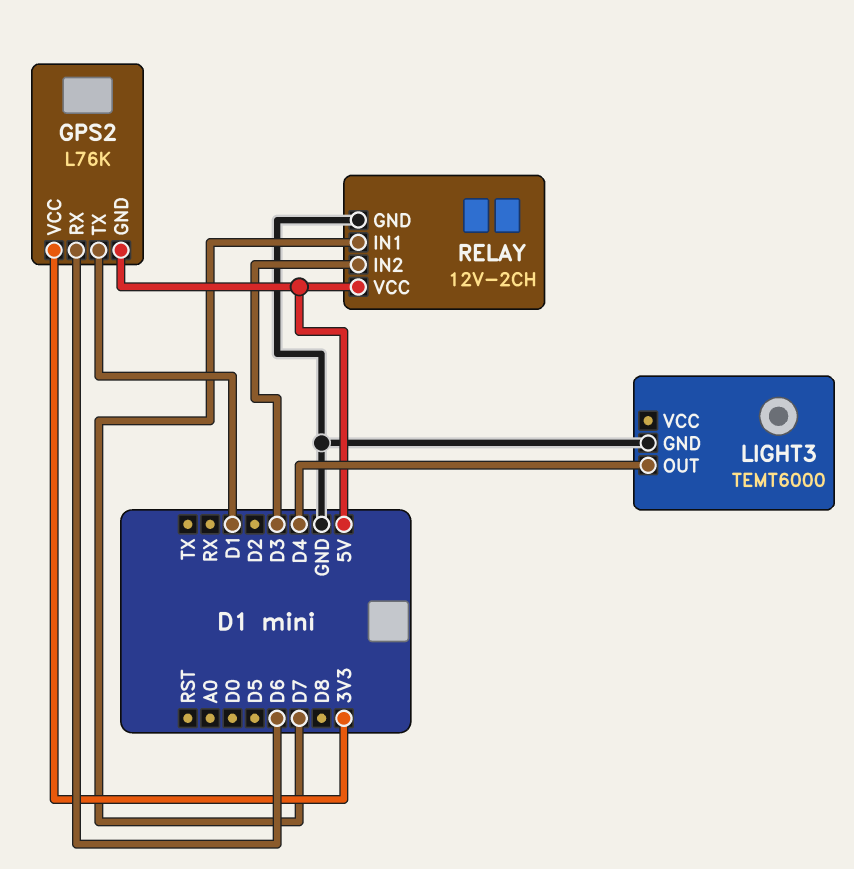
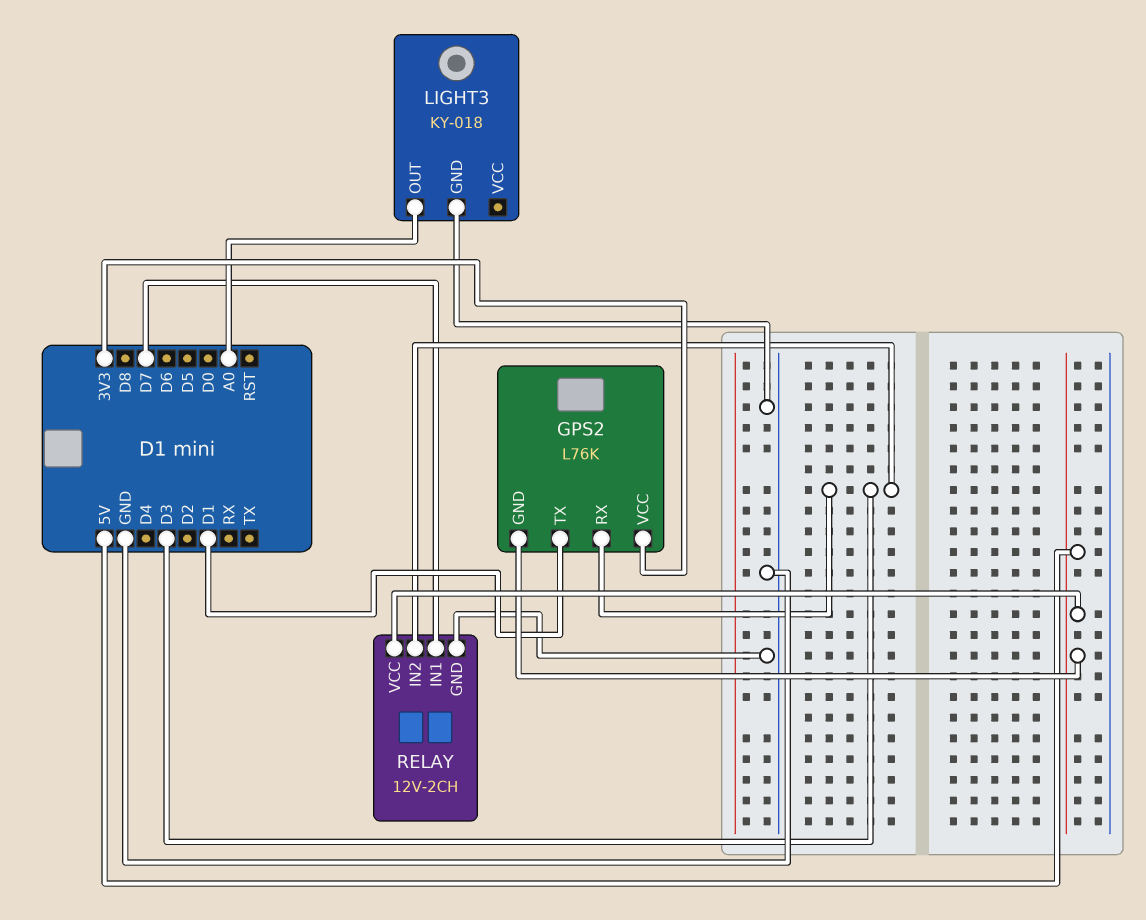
GPS2 pin RX: D6 -> D3
LIGHT3: TEMT6000 -> KY-018
LIGHT3 pin OUT: D4 -> A0

